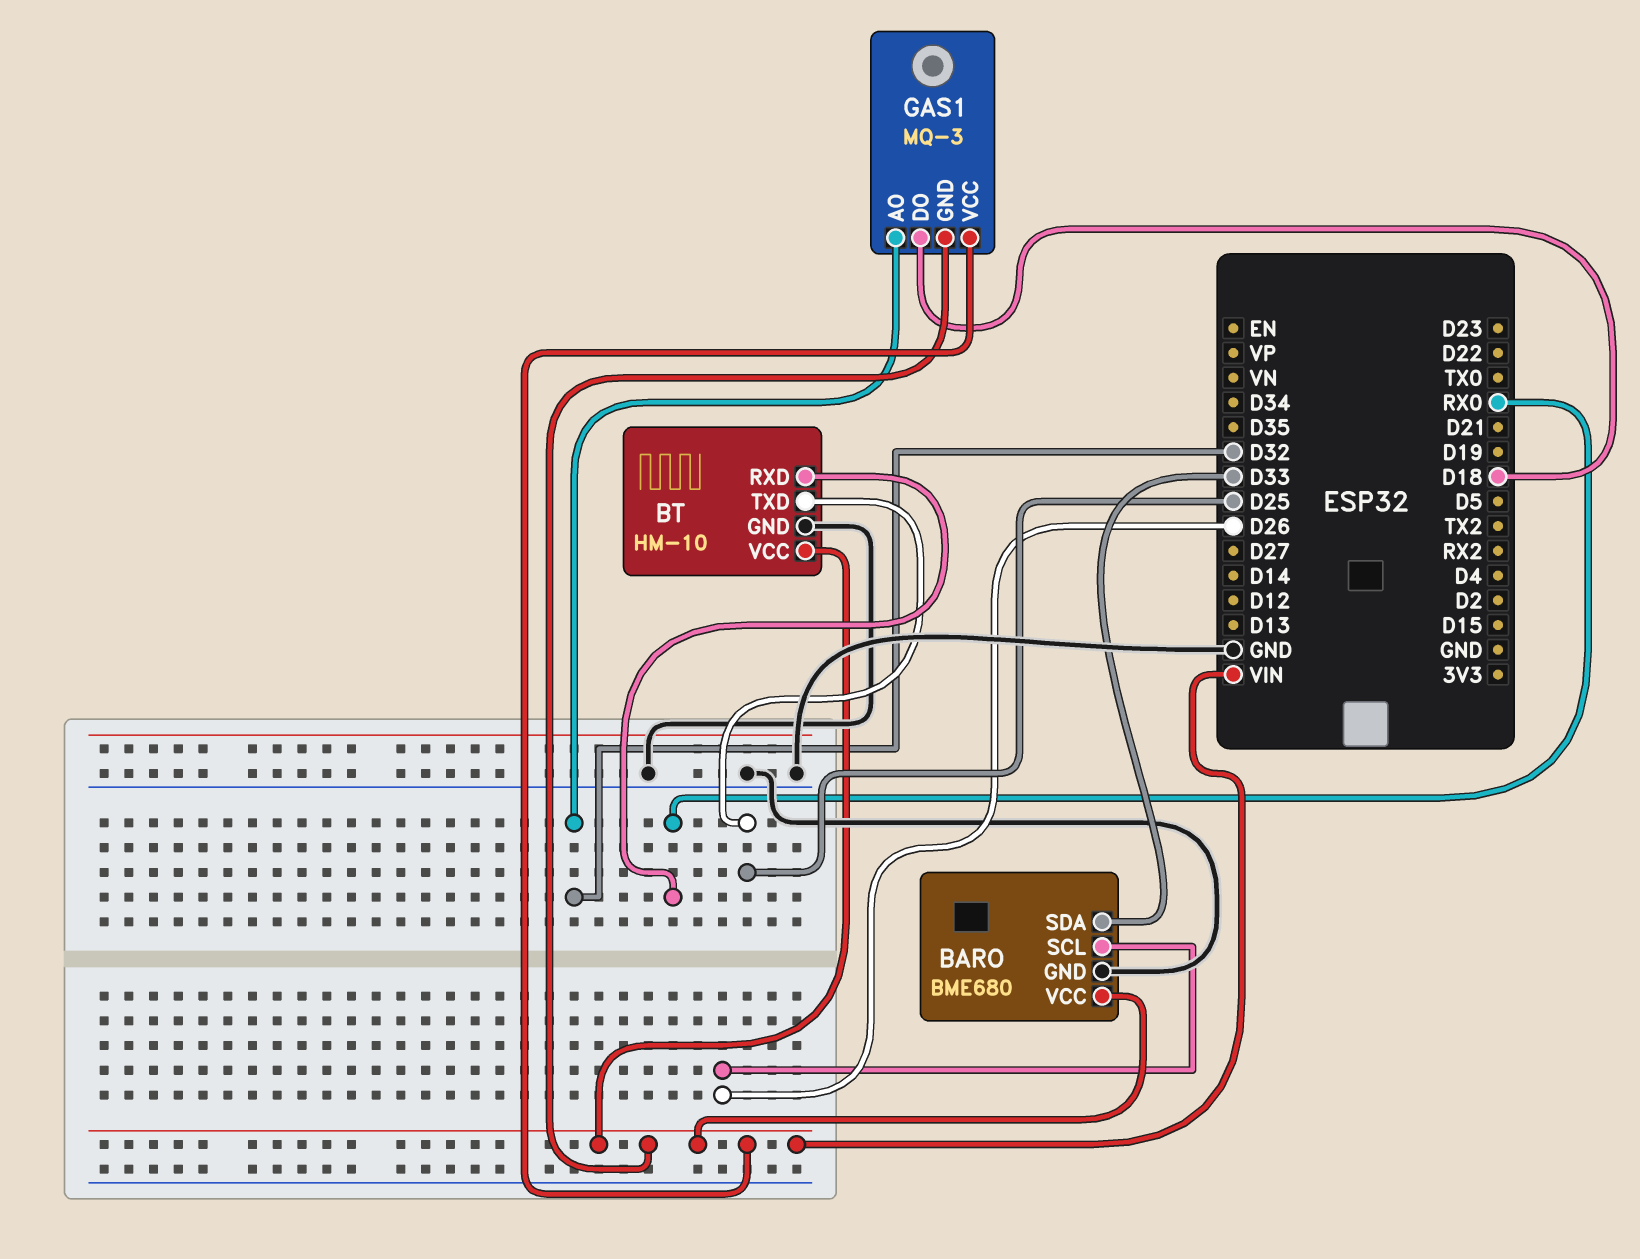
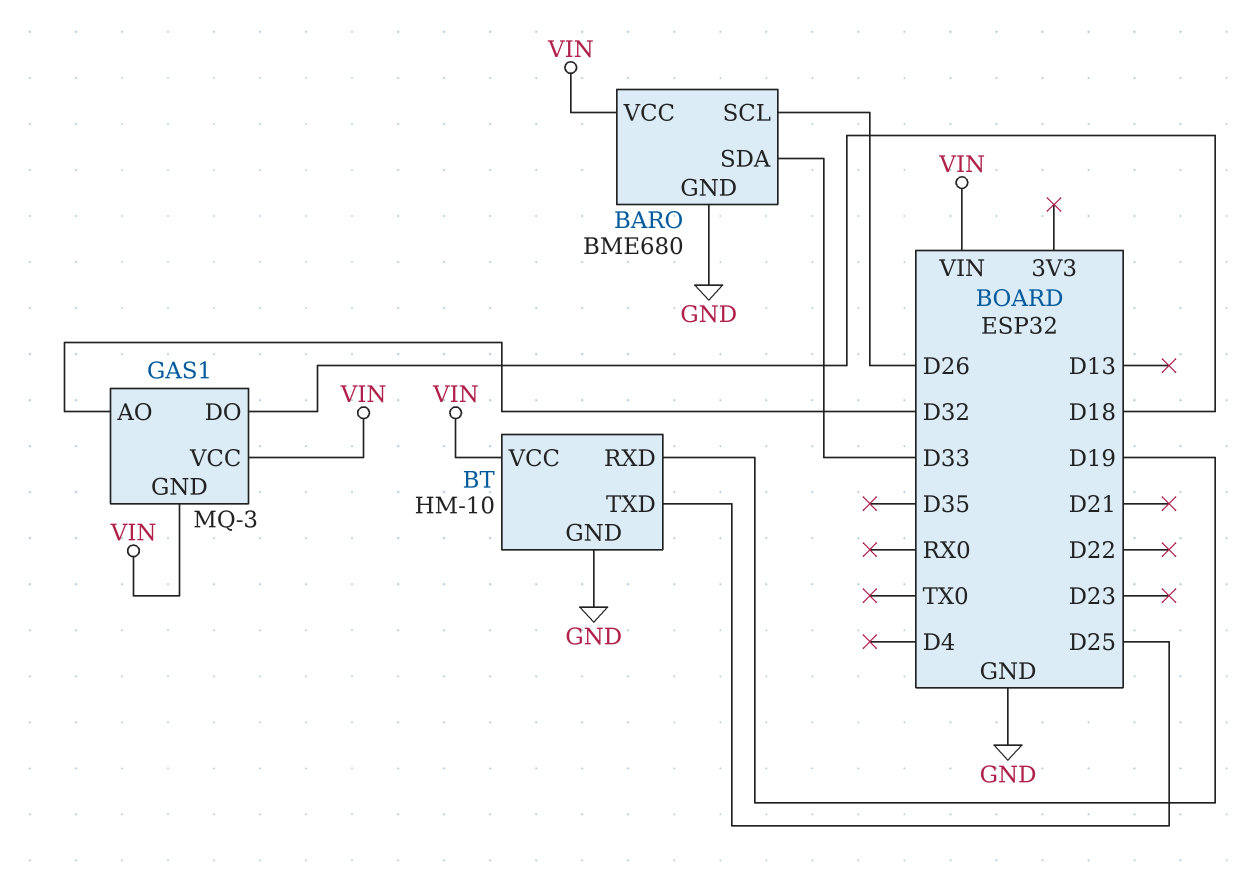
BT pin RXD: RX0 -> D19

